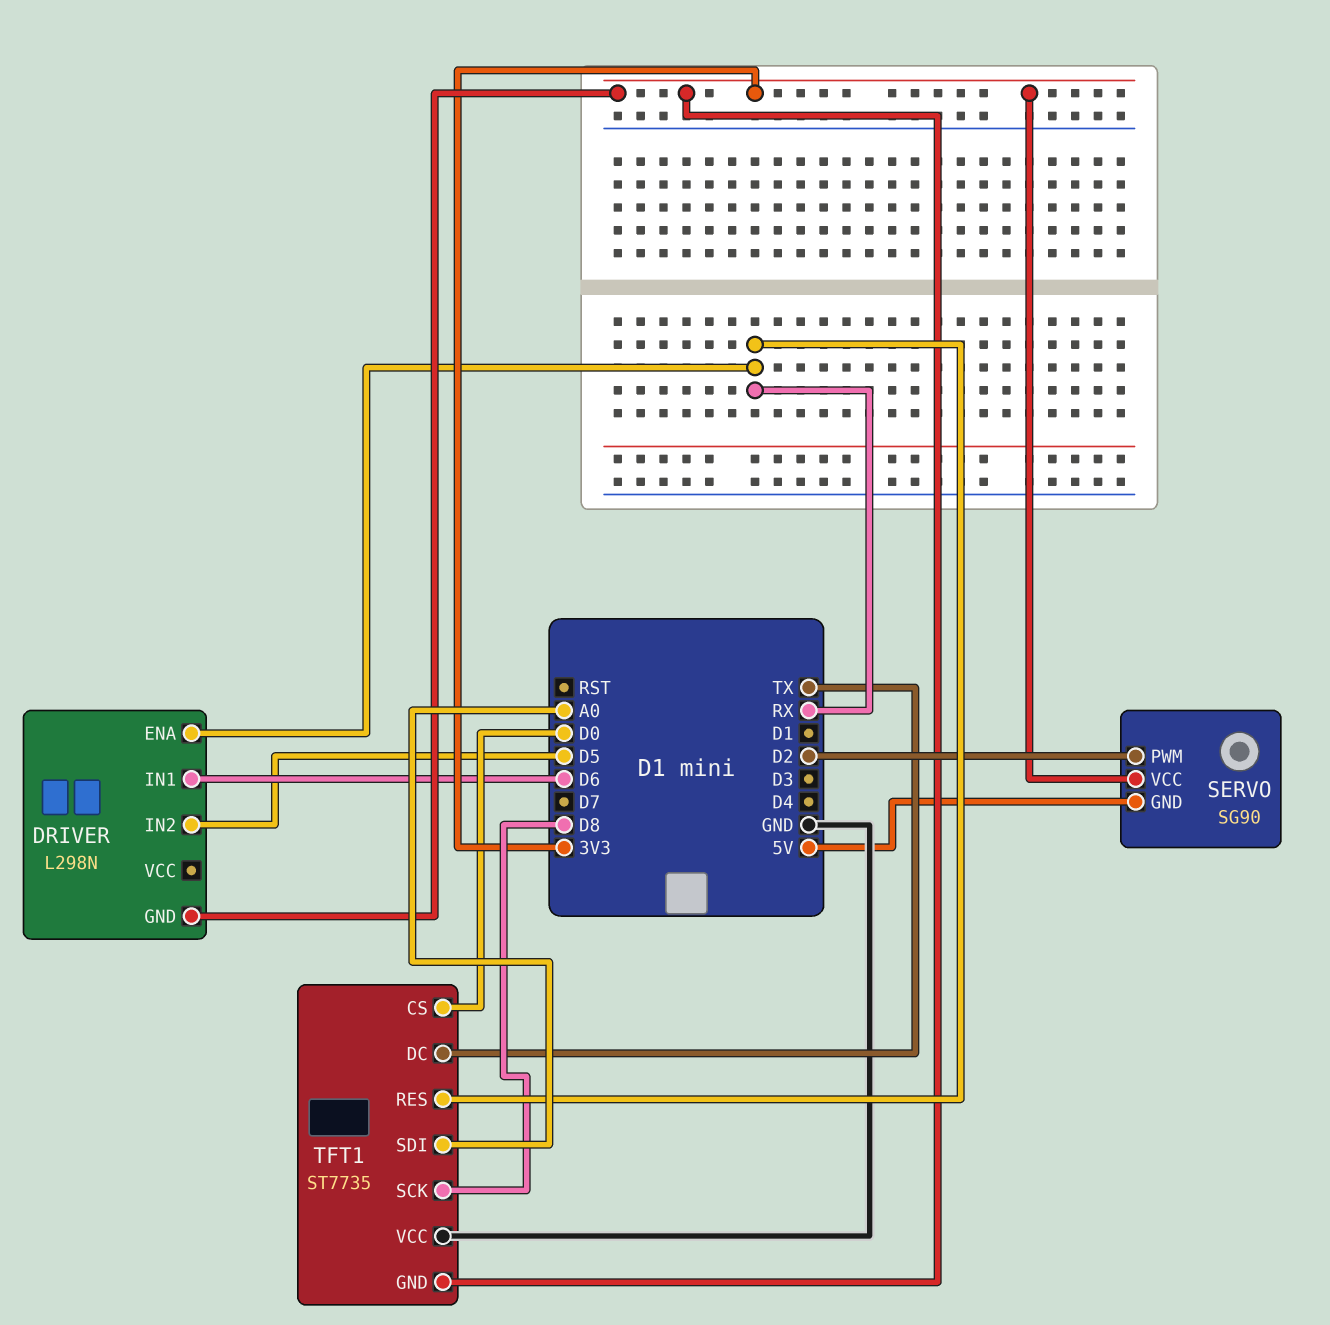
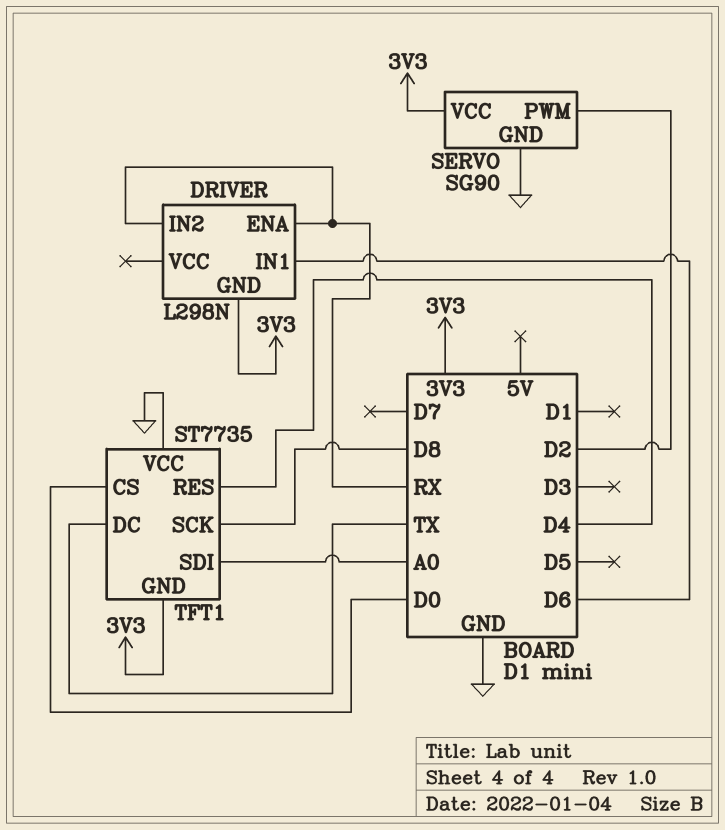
DRIVER pin IN2: D5 -> RX
SERVO pin GND: 5V -> GND
TFT1 pin RES: RX -> D4

